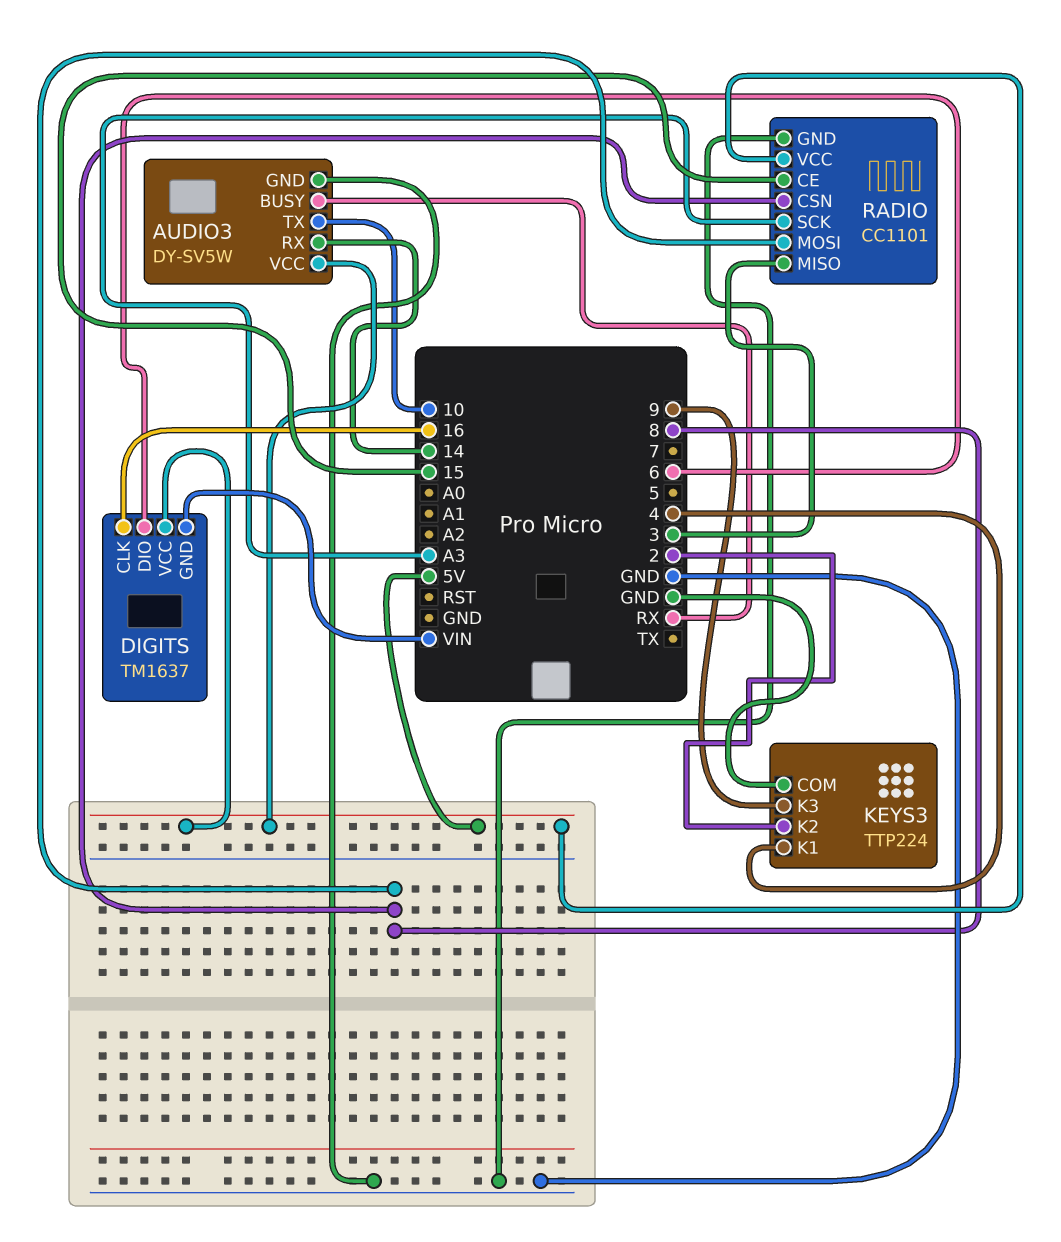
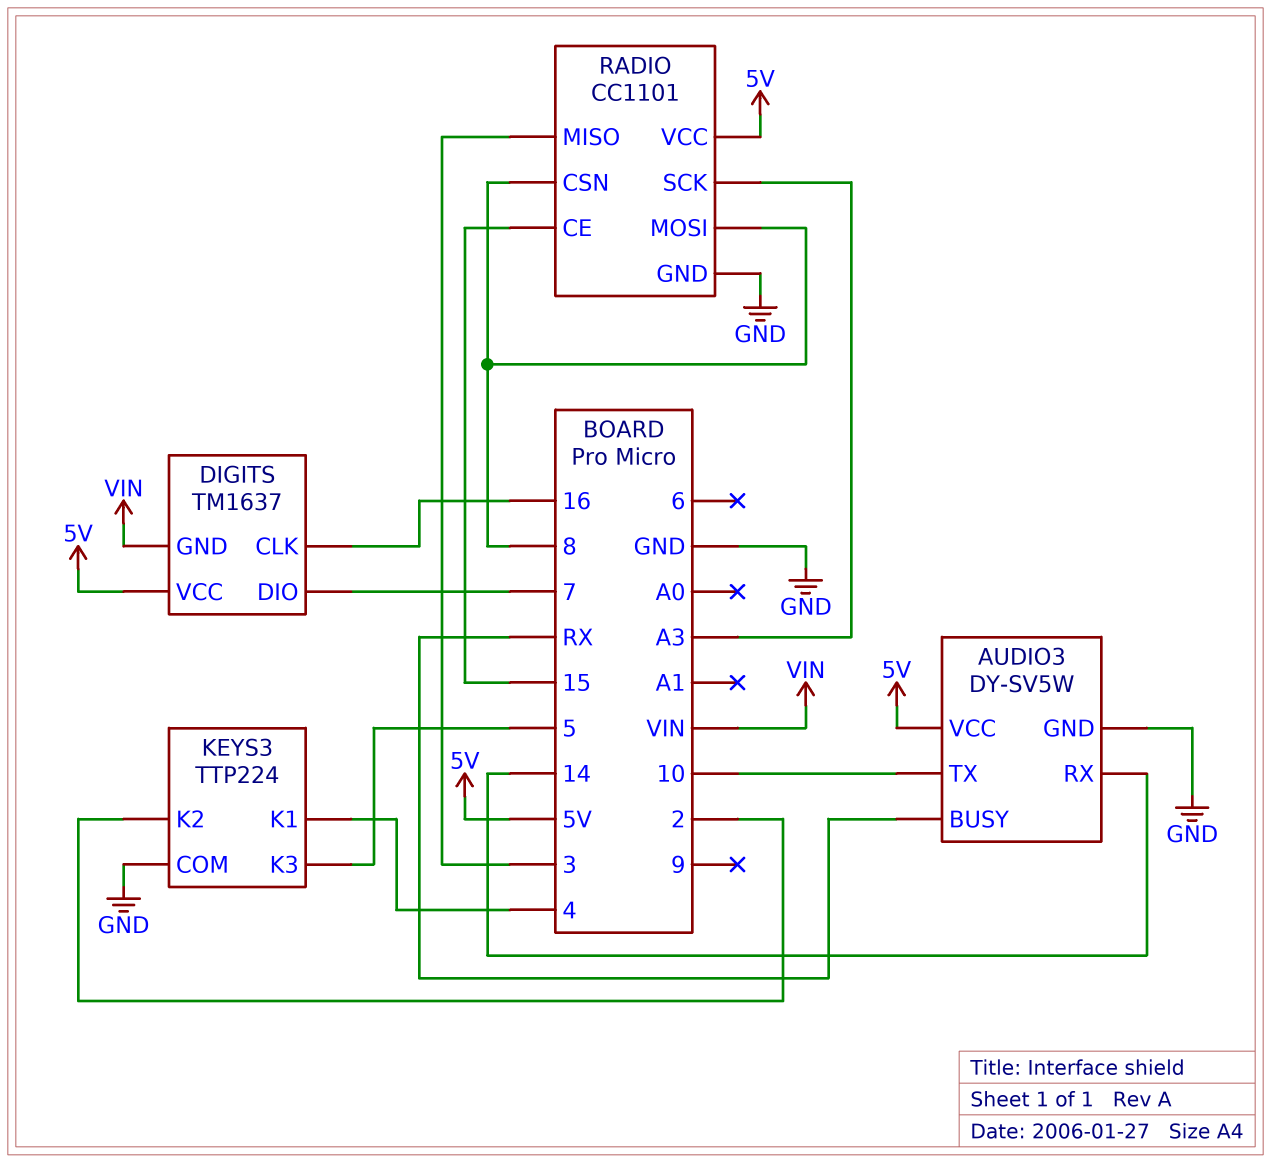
DIGITS pin DIO: 6 -> 7
KEYS3 pin K3: 9 -> 5

